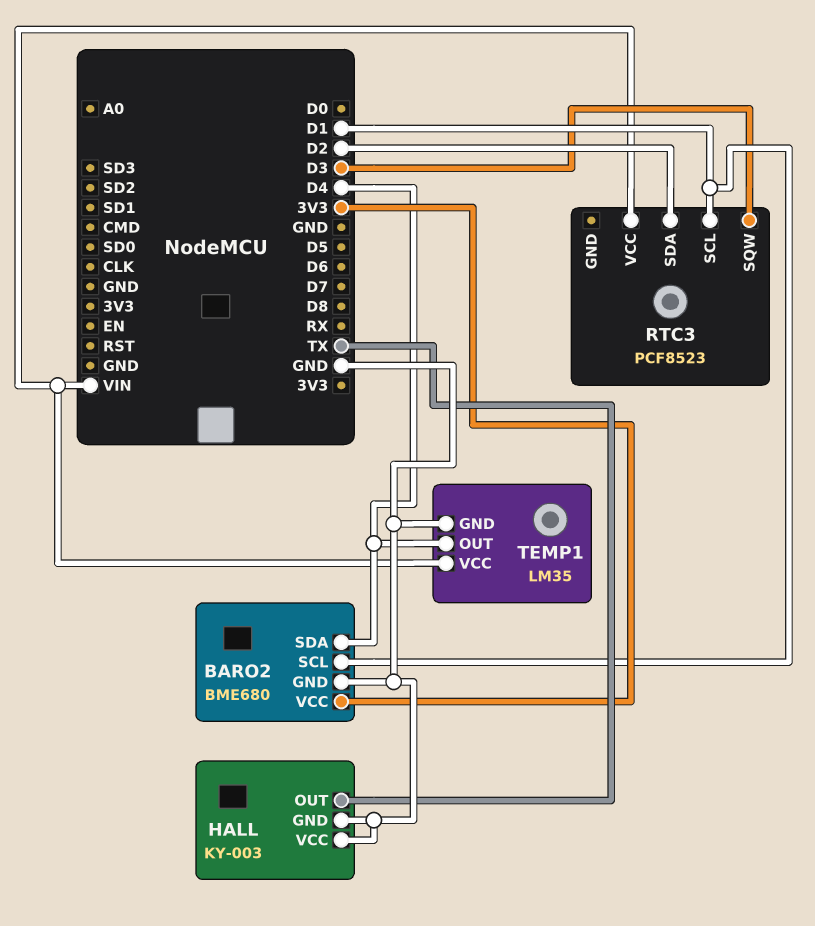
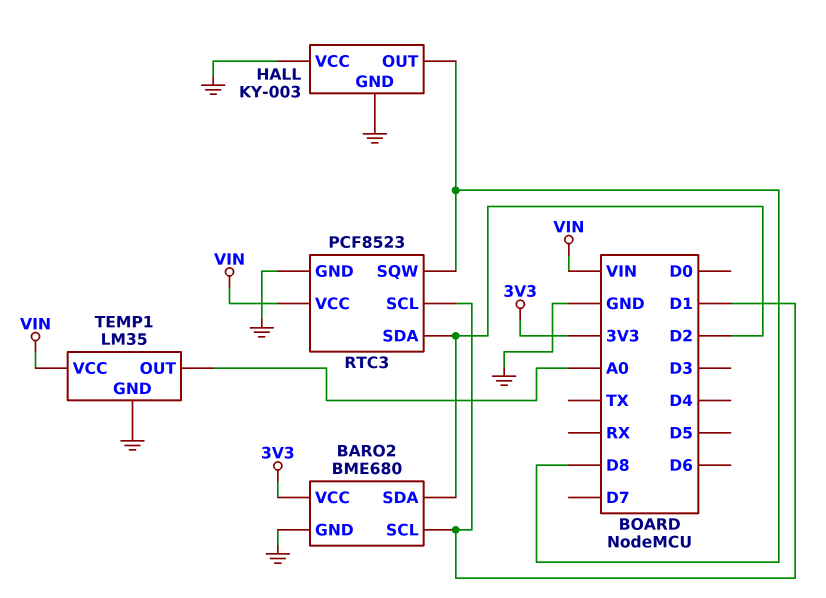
BARO2 pin SDA: D4 -> D2
HALL pin OUT: TX -> D8
RTC3 pin GND: none -> GND
RTC3 pin SQW: D3 -> D8
TEMP1 pin OUT: D4 -> A0

